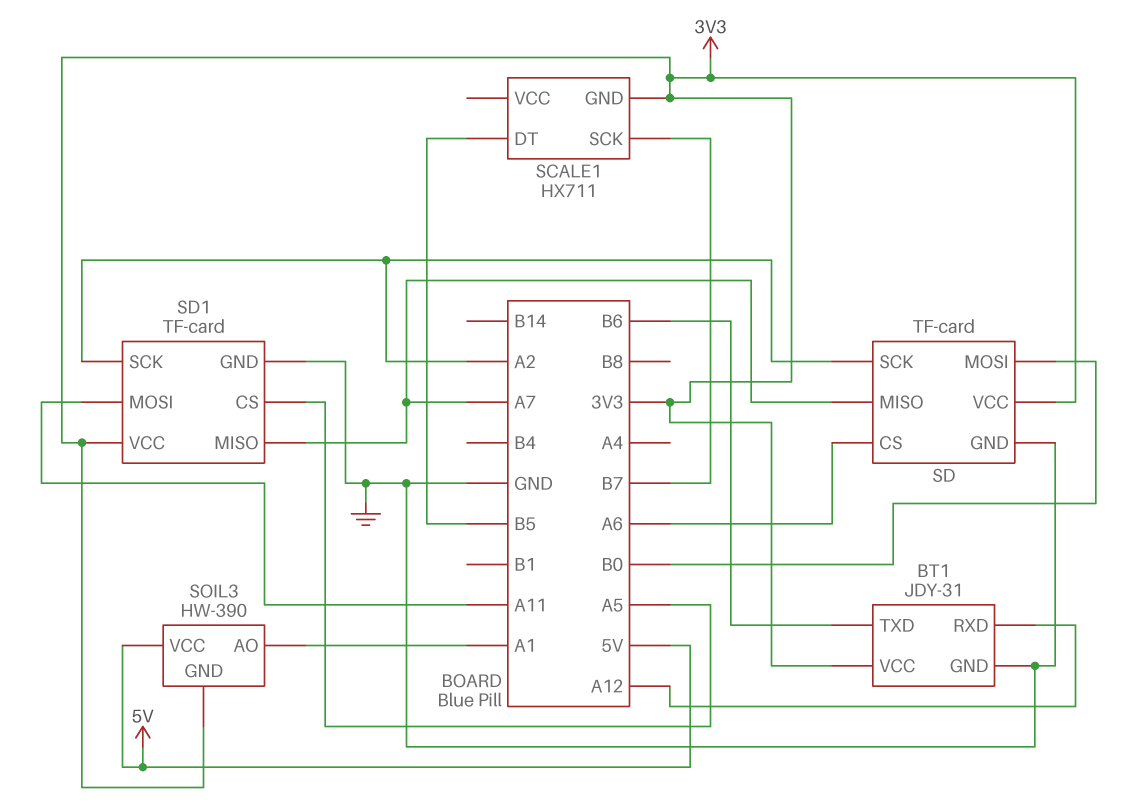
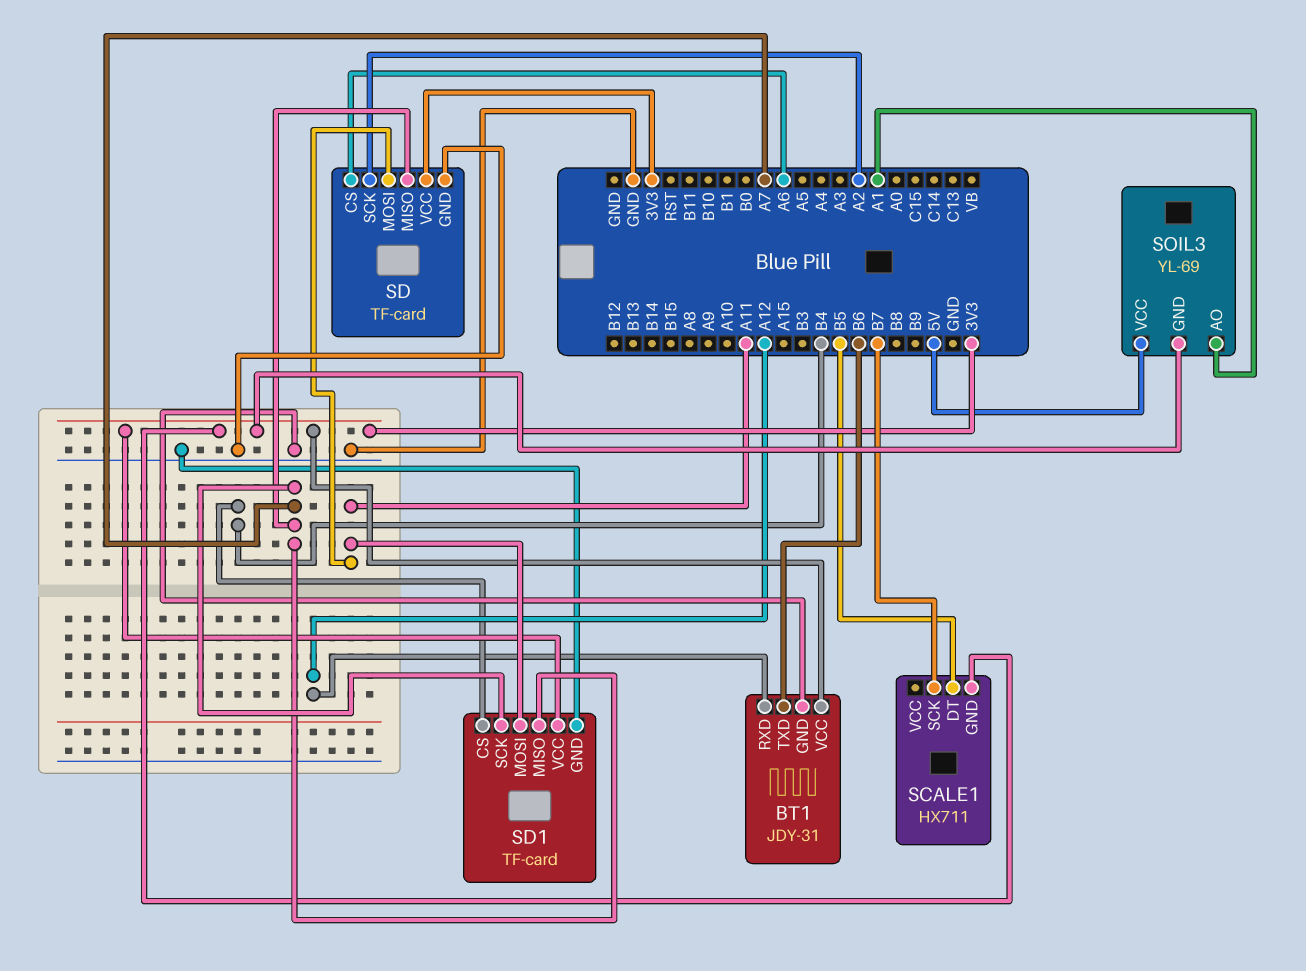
SD pin MOSI: B0 -> A11
SD1 pin CS: A5 -> B4
SD1 pin SCK: A2 -> A7
SOIL3: HW-390 -> YL-69

